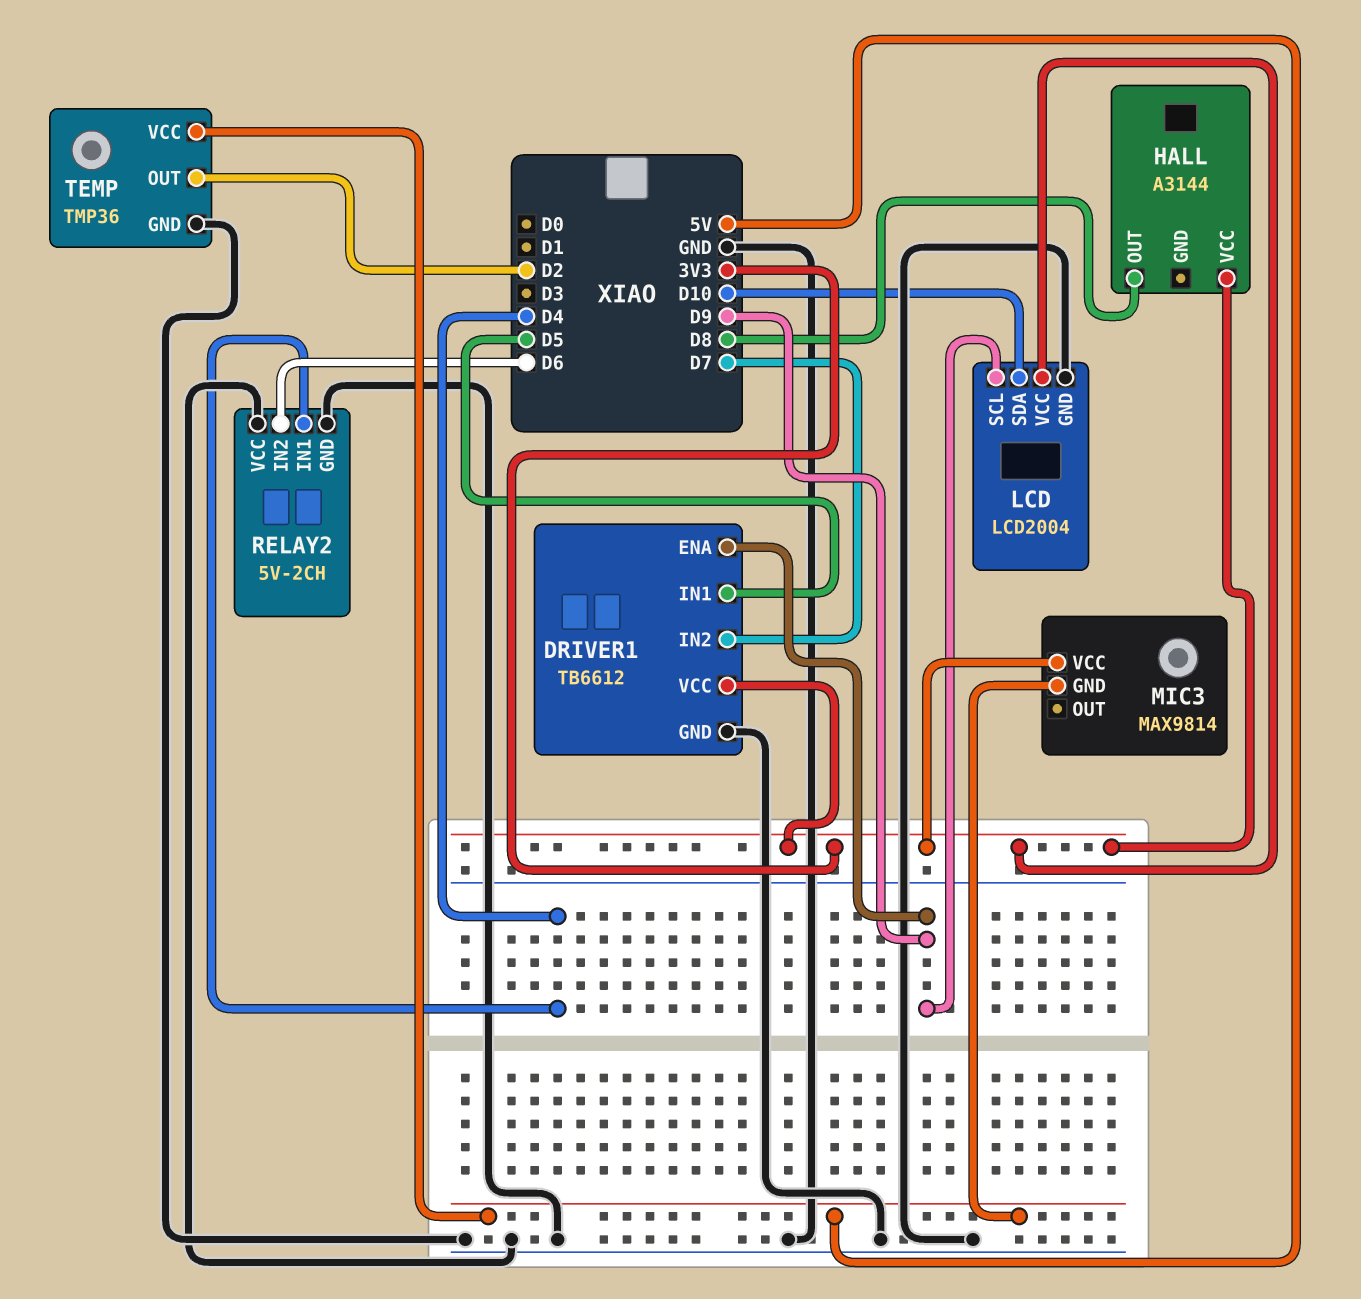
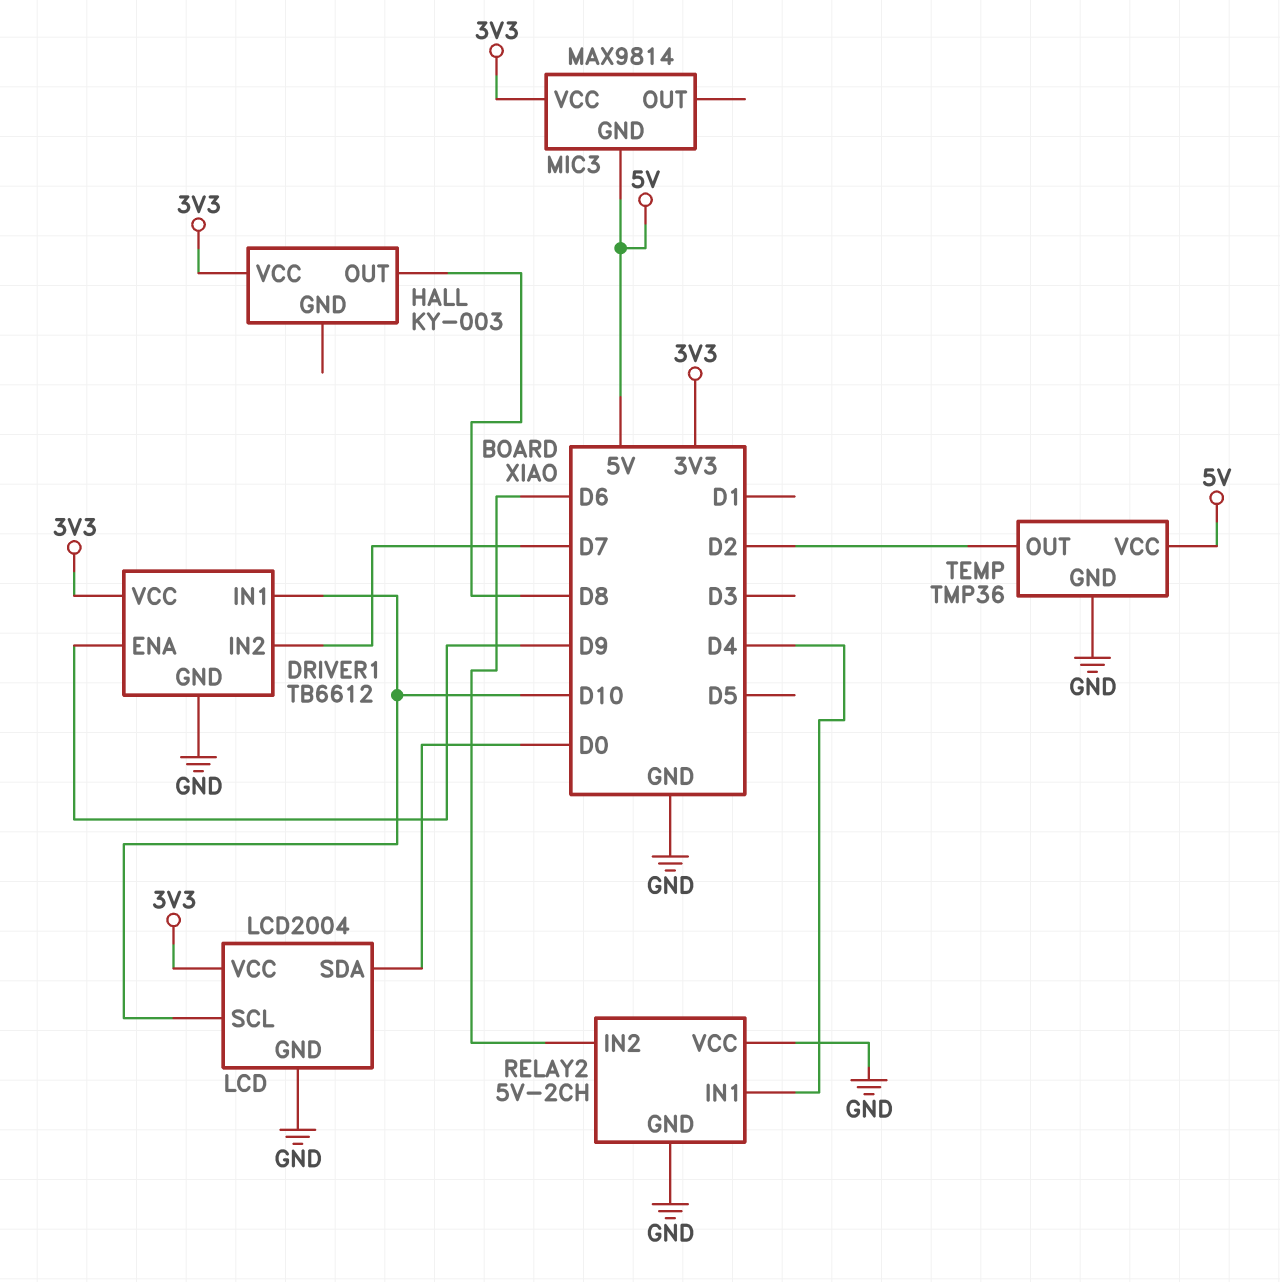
DRIVER1 pin IN1: D5 -> D10
HALL: A3144 -> KY-003
LCD pin SCL: D9 -> D10
LCD pin SDA: D10 -> D0

